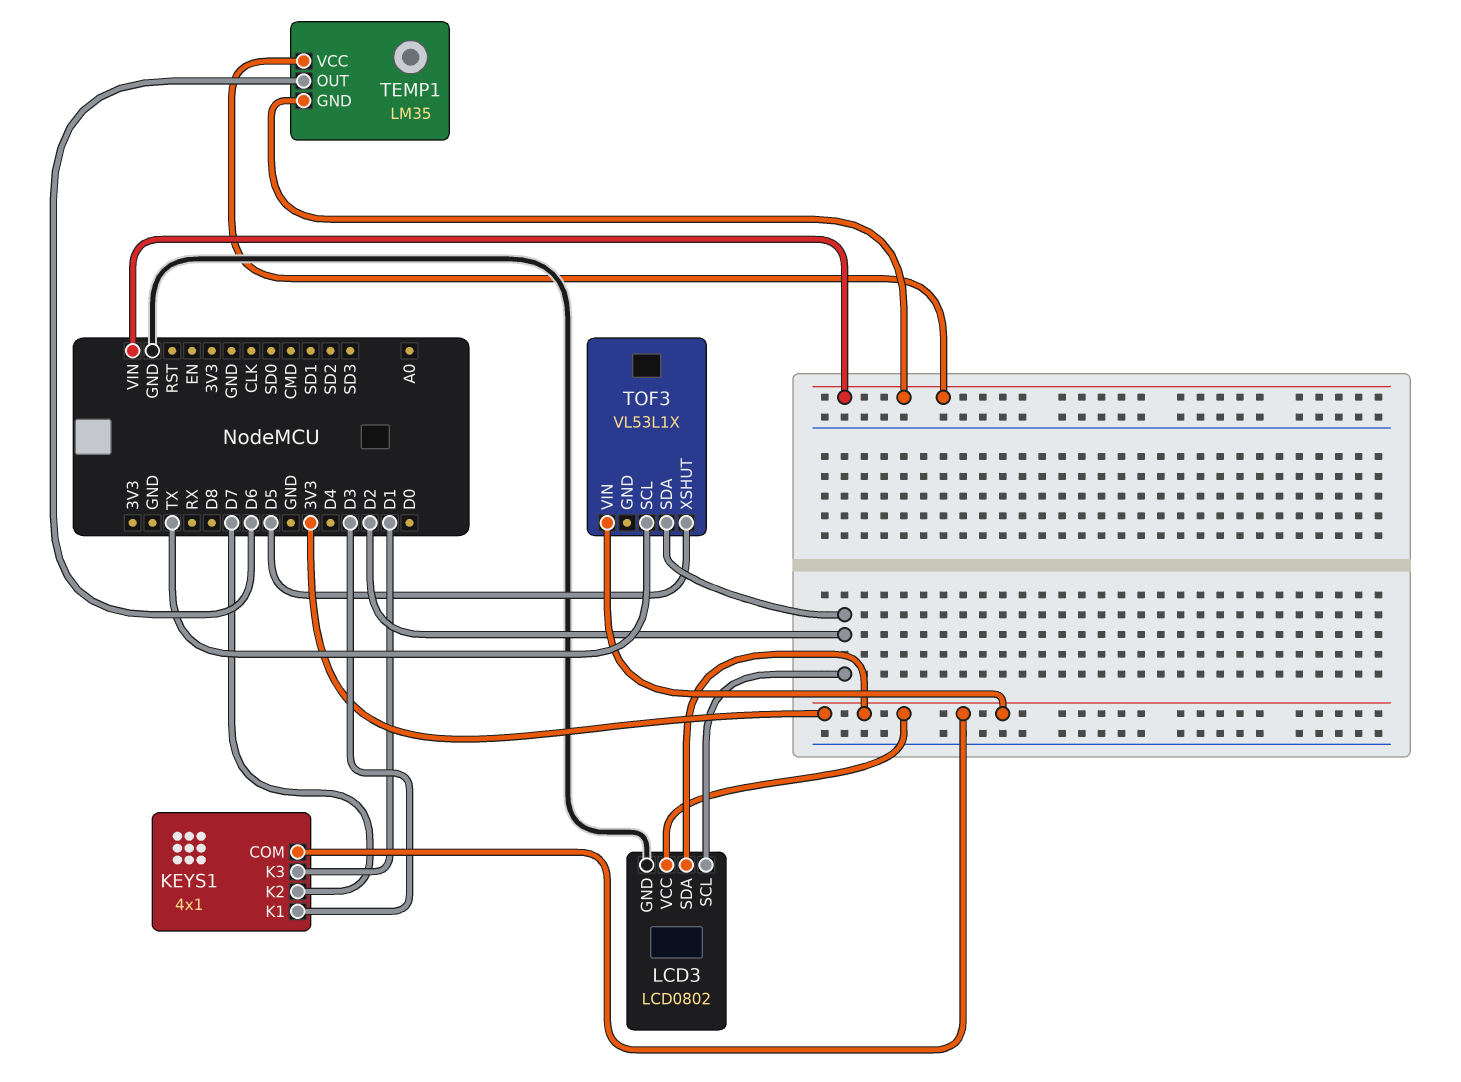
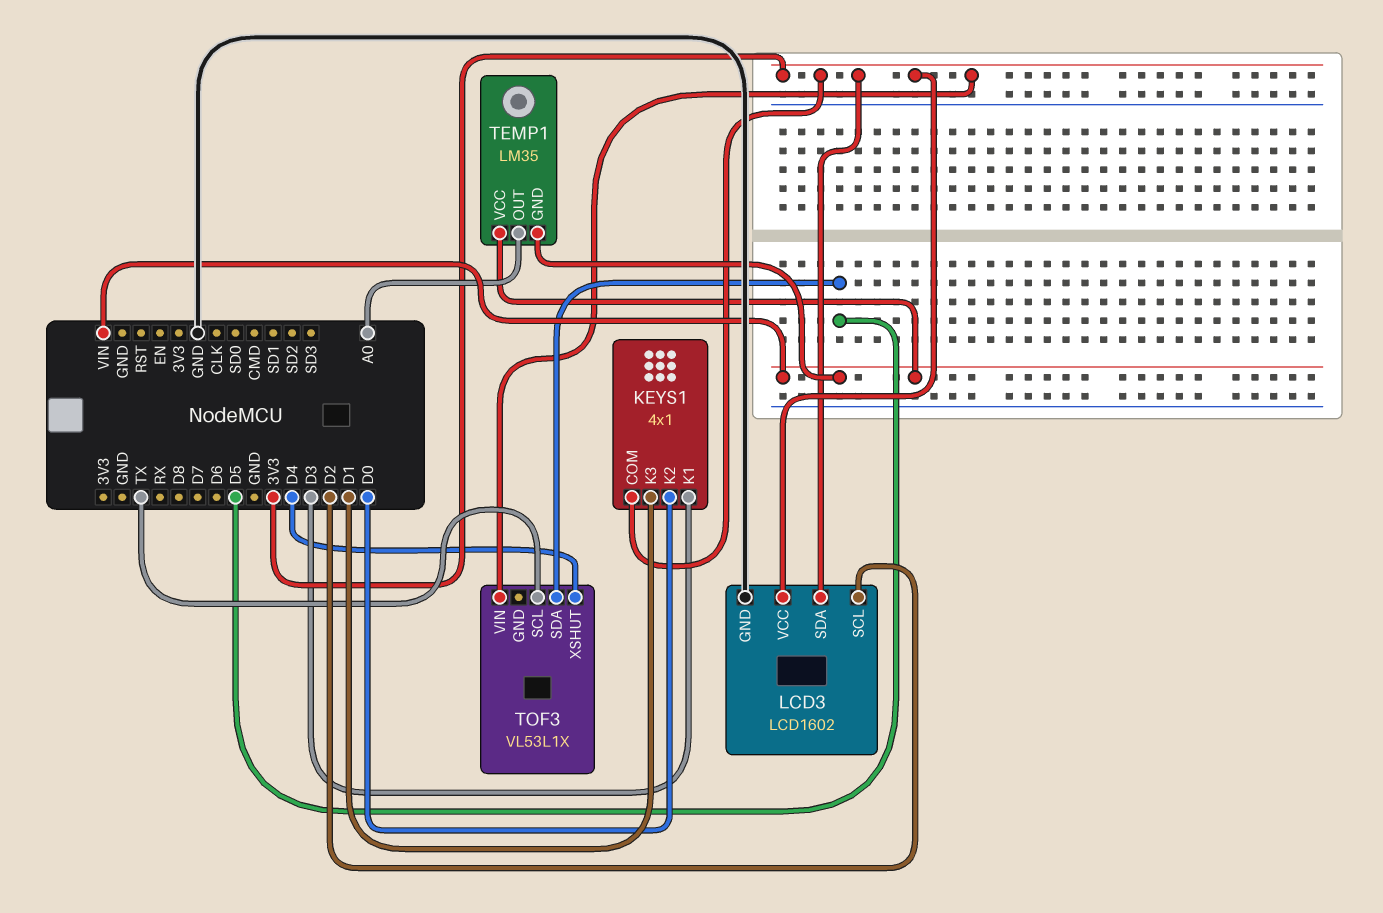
KEYS1 pin K2: D7 -> D0
LCD3: LCD0802 -> LCD1602
TEMP1 pin OUT: D6 -> A0
TOF3 pin SDA: D2 -> D5
TOF3 pin XSHUT: D5 -> D4

